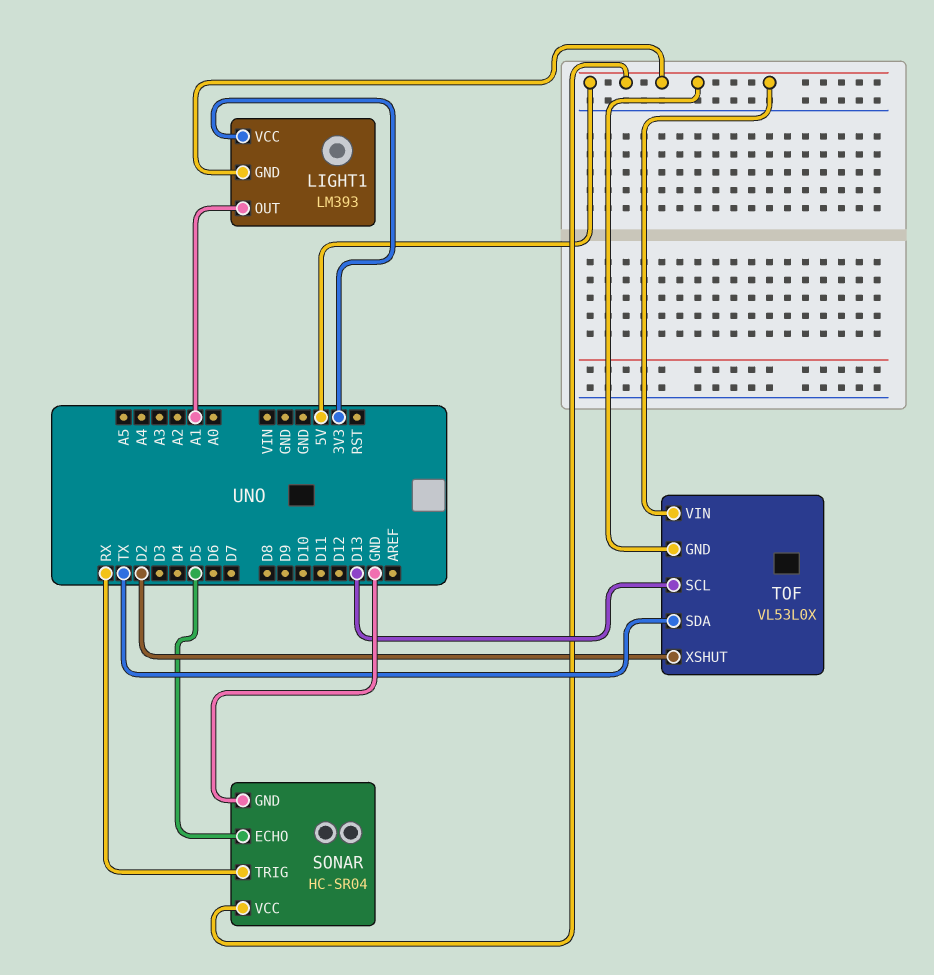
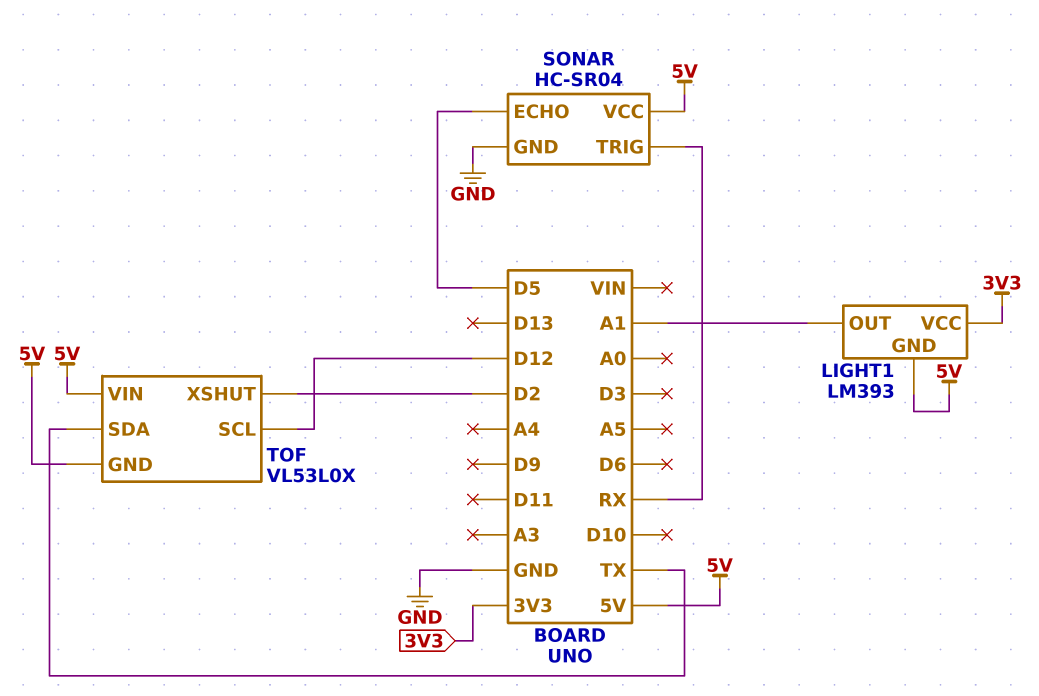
TOF pin SCL: D13 -> D12

